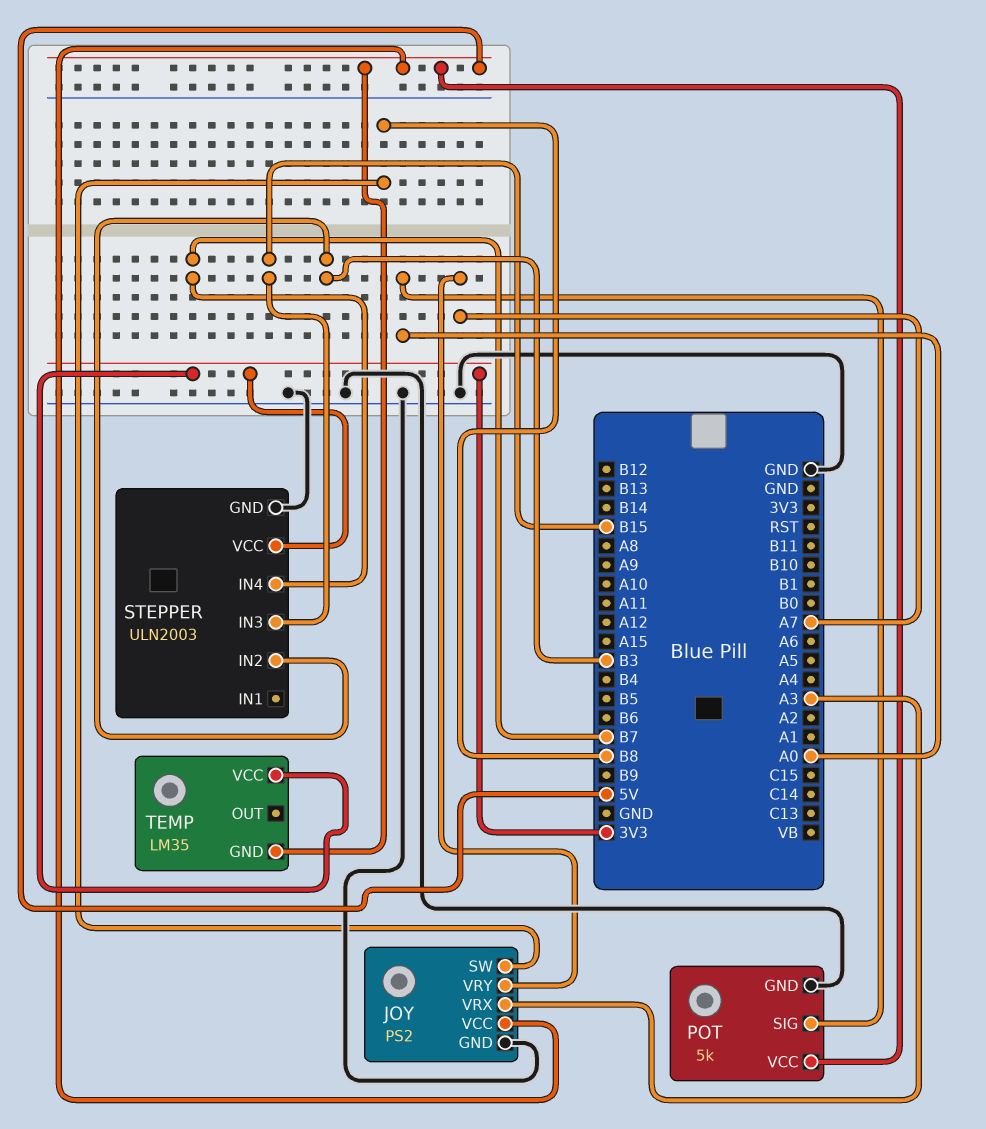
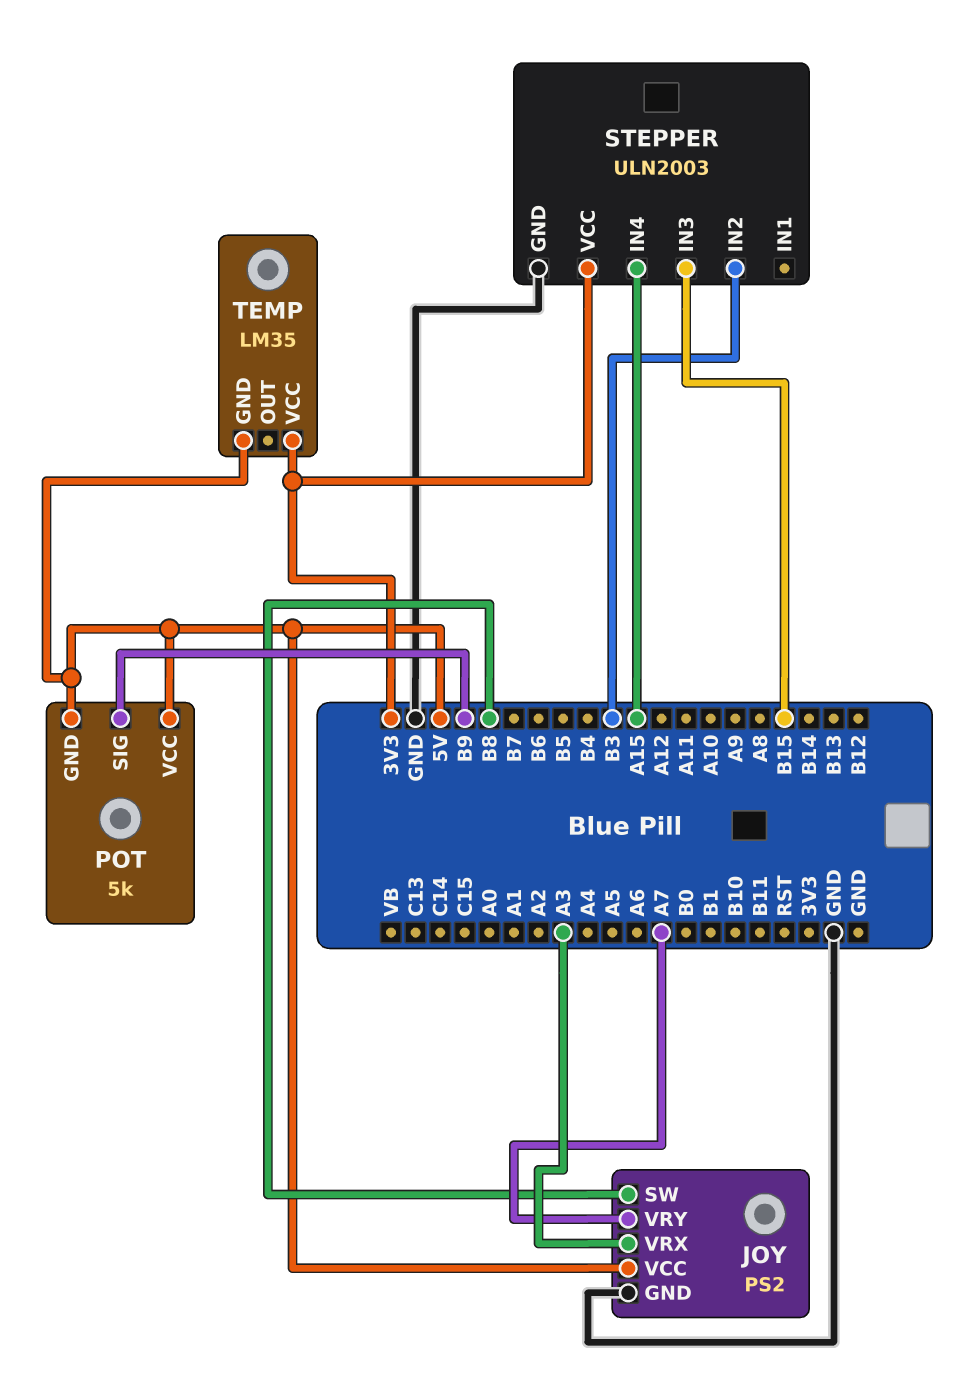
POT pin GND: GND -> 5V
POT pin SIG: A0 -> B9
STEPPER pin IN4: B7 -> A15

